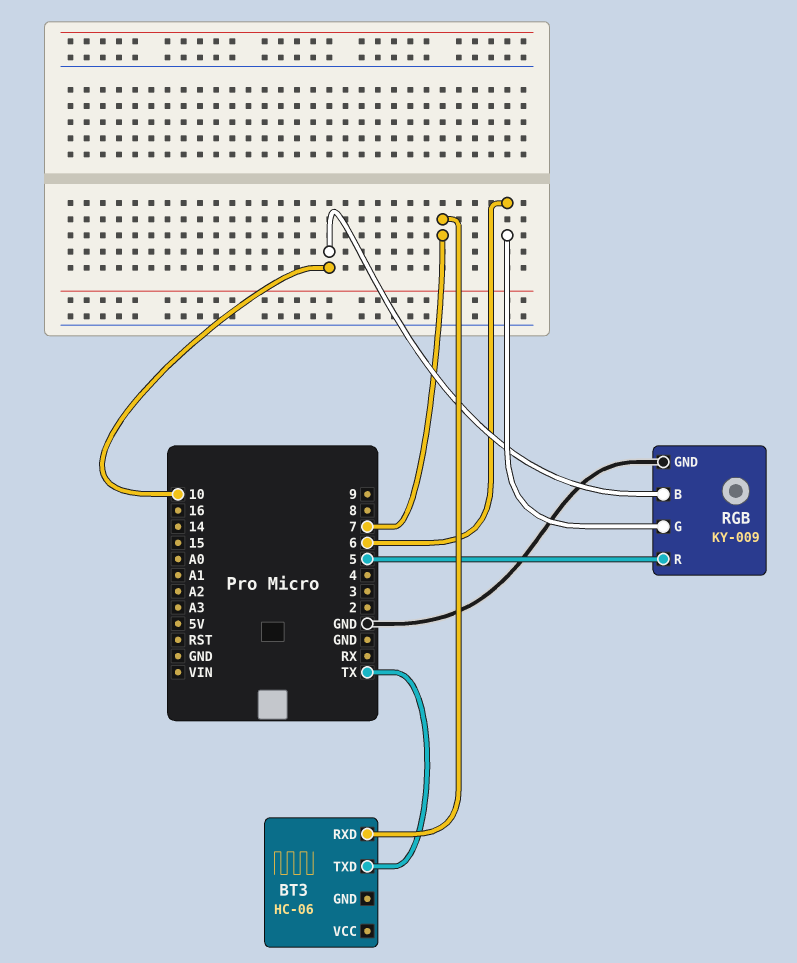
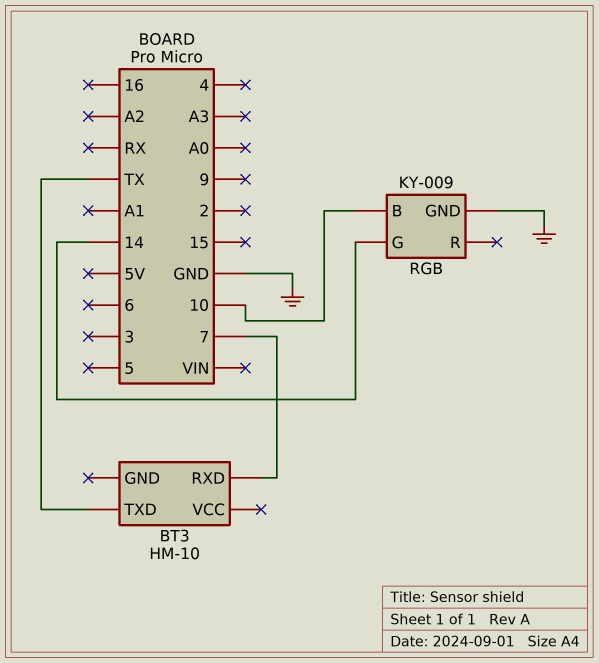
BT3: HC-06 -> HM-10
RGB pin G: 6 -> 14
RGB pin R: 5 -> none

